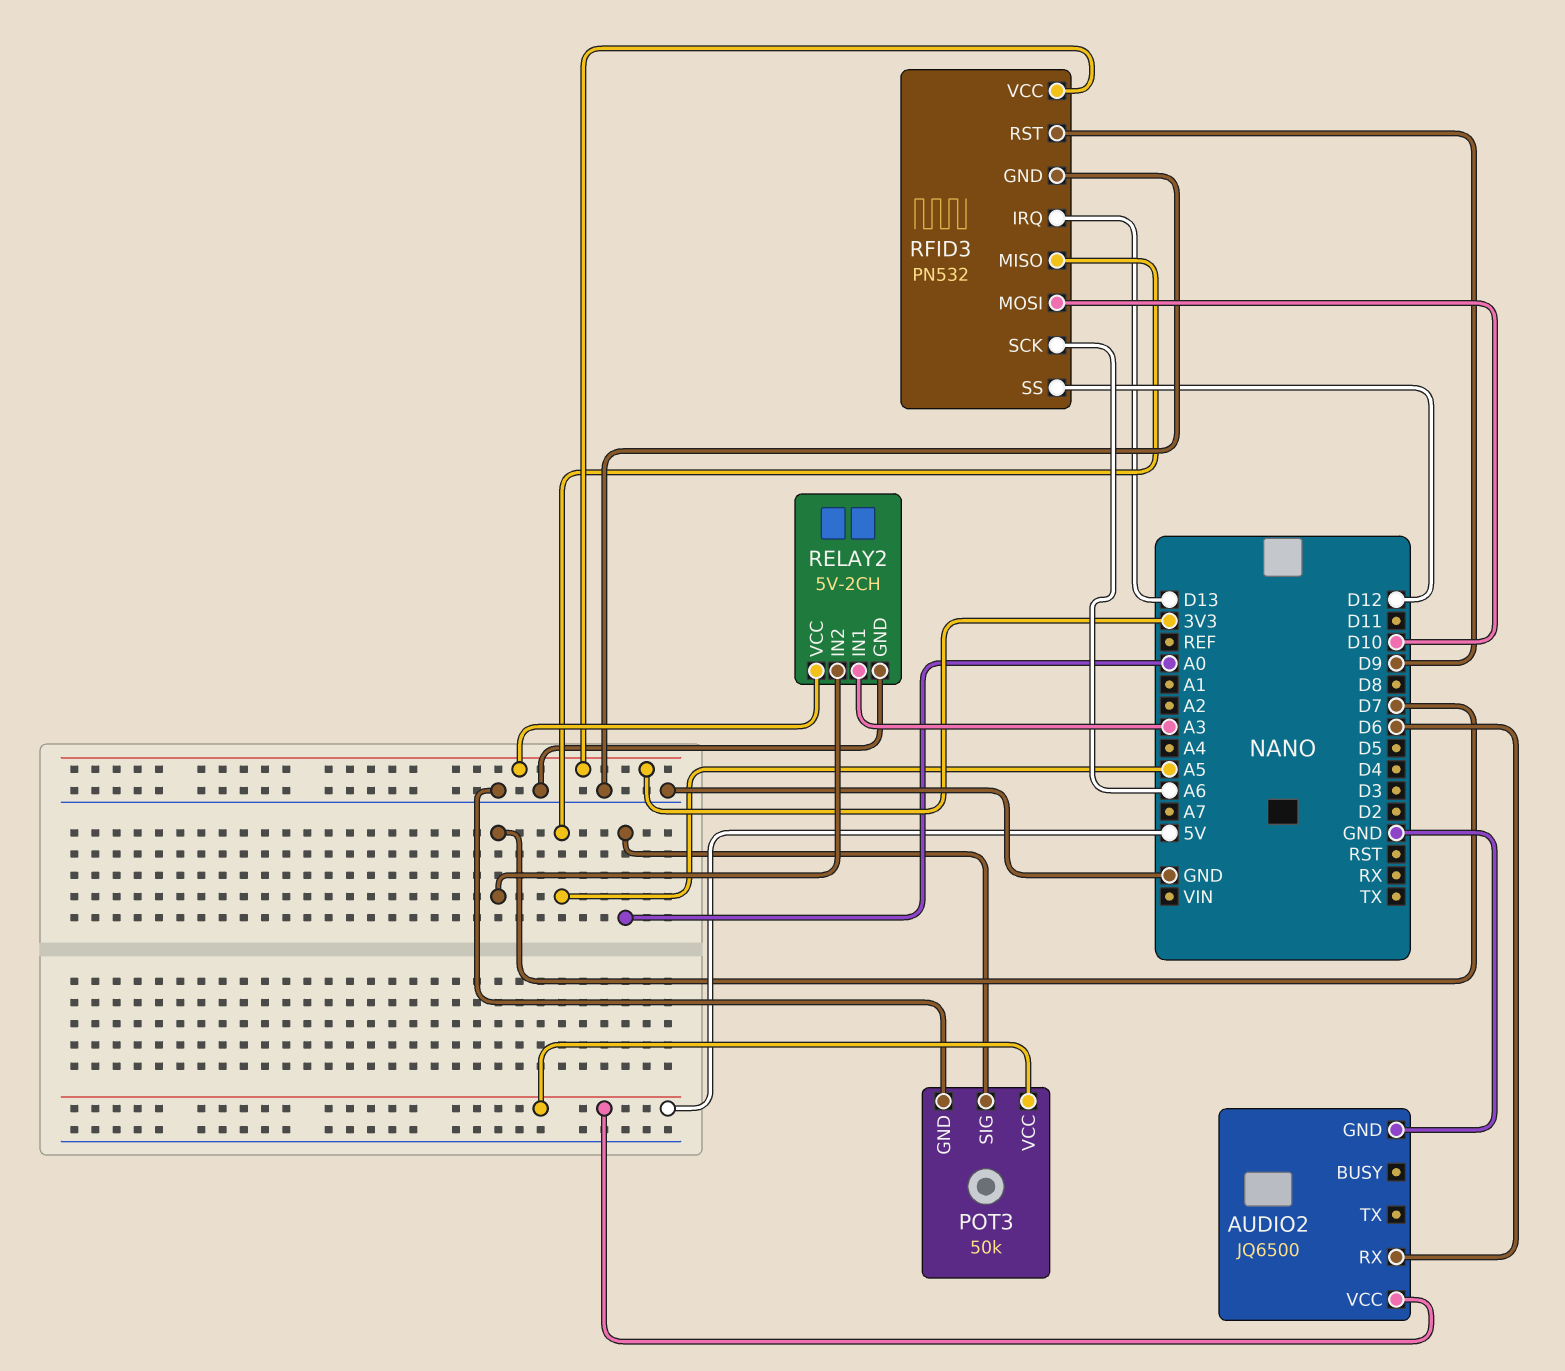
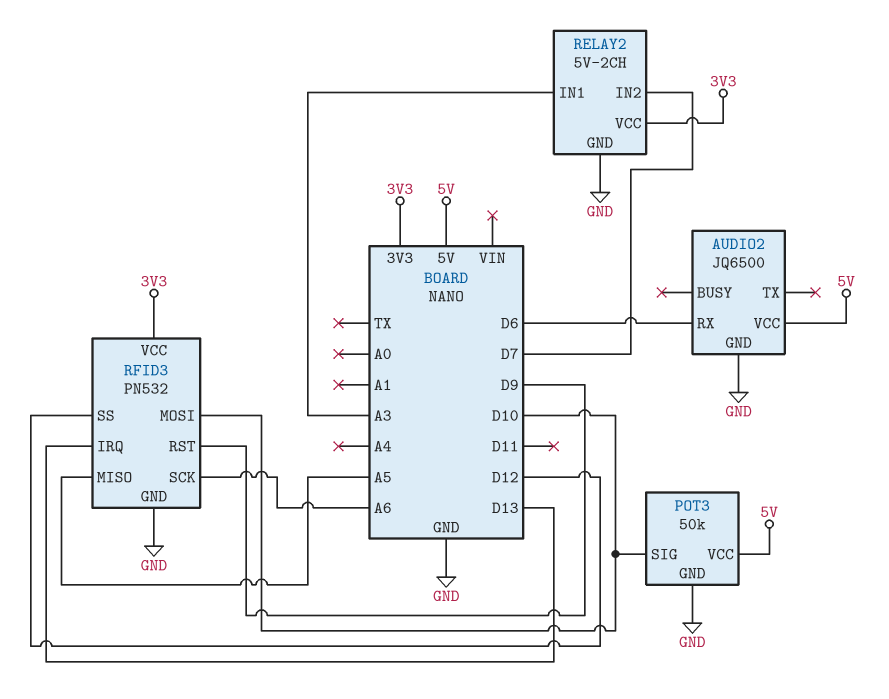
POT3 pin SIG: A0 -> D10

